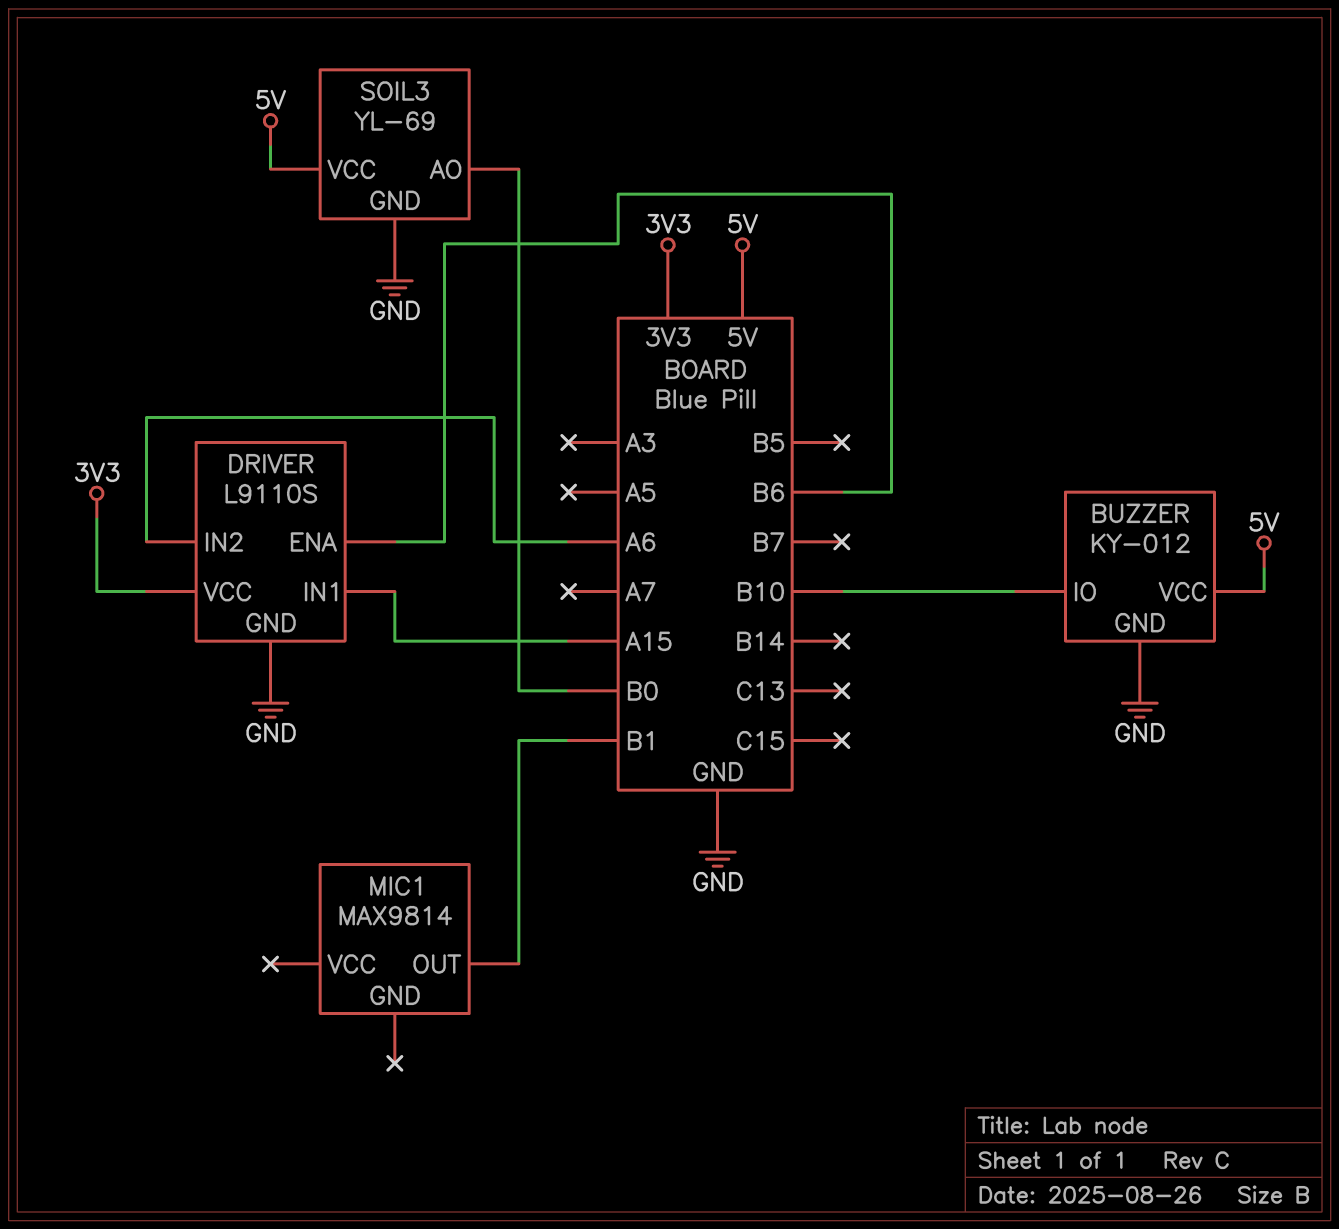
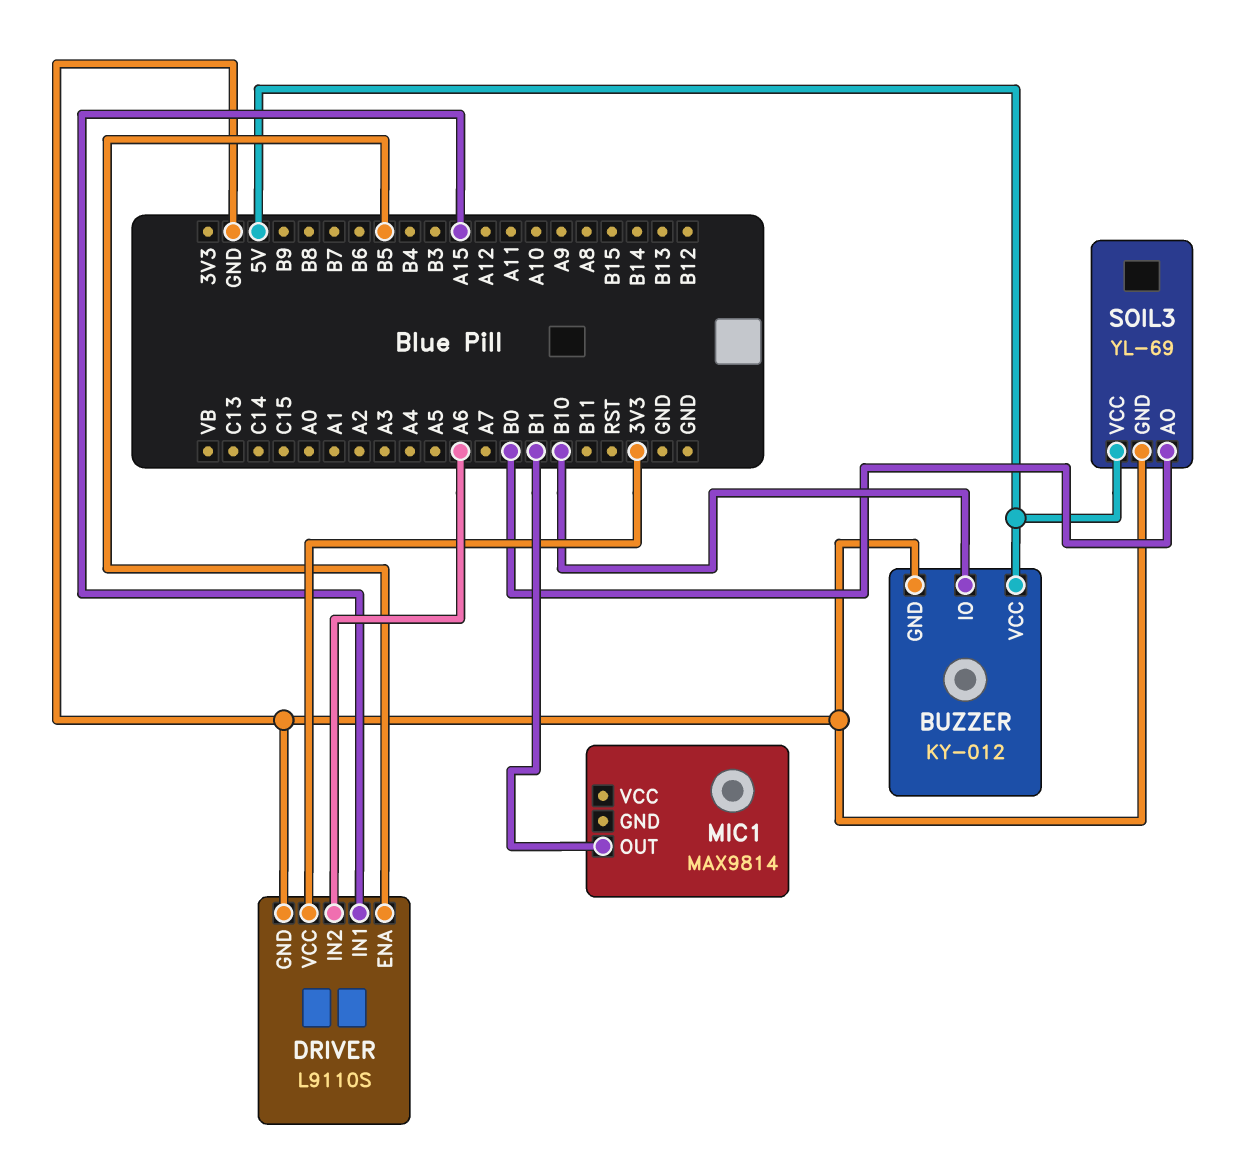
DRIVER pin ENA: B6 -> B5

